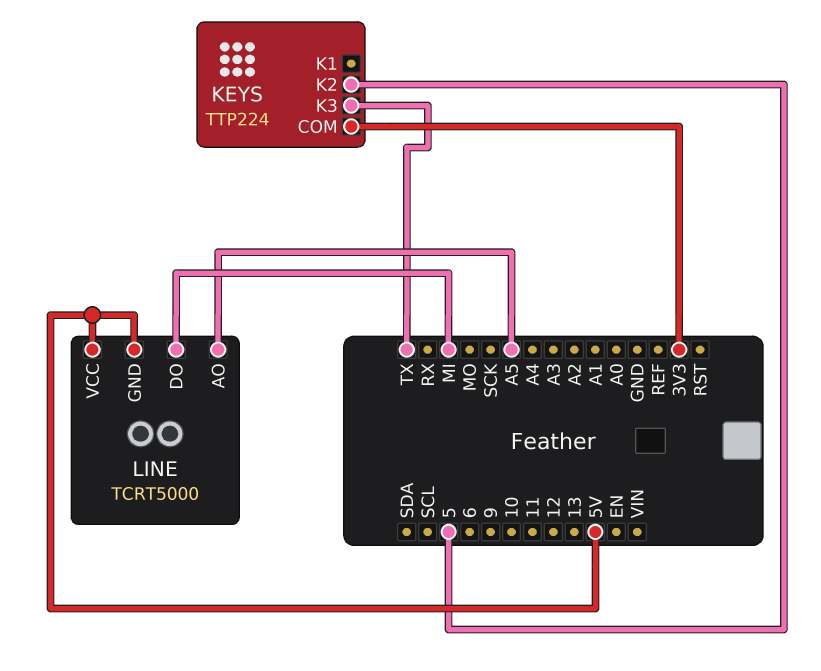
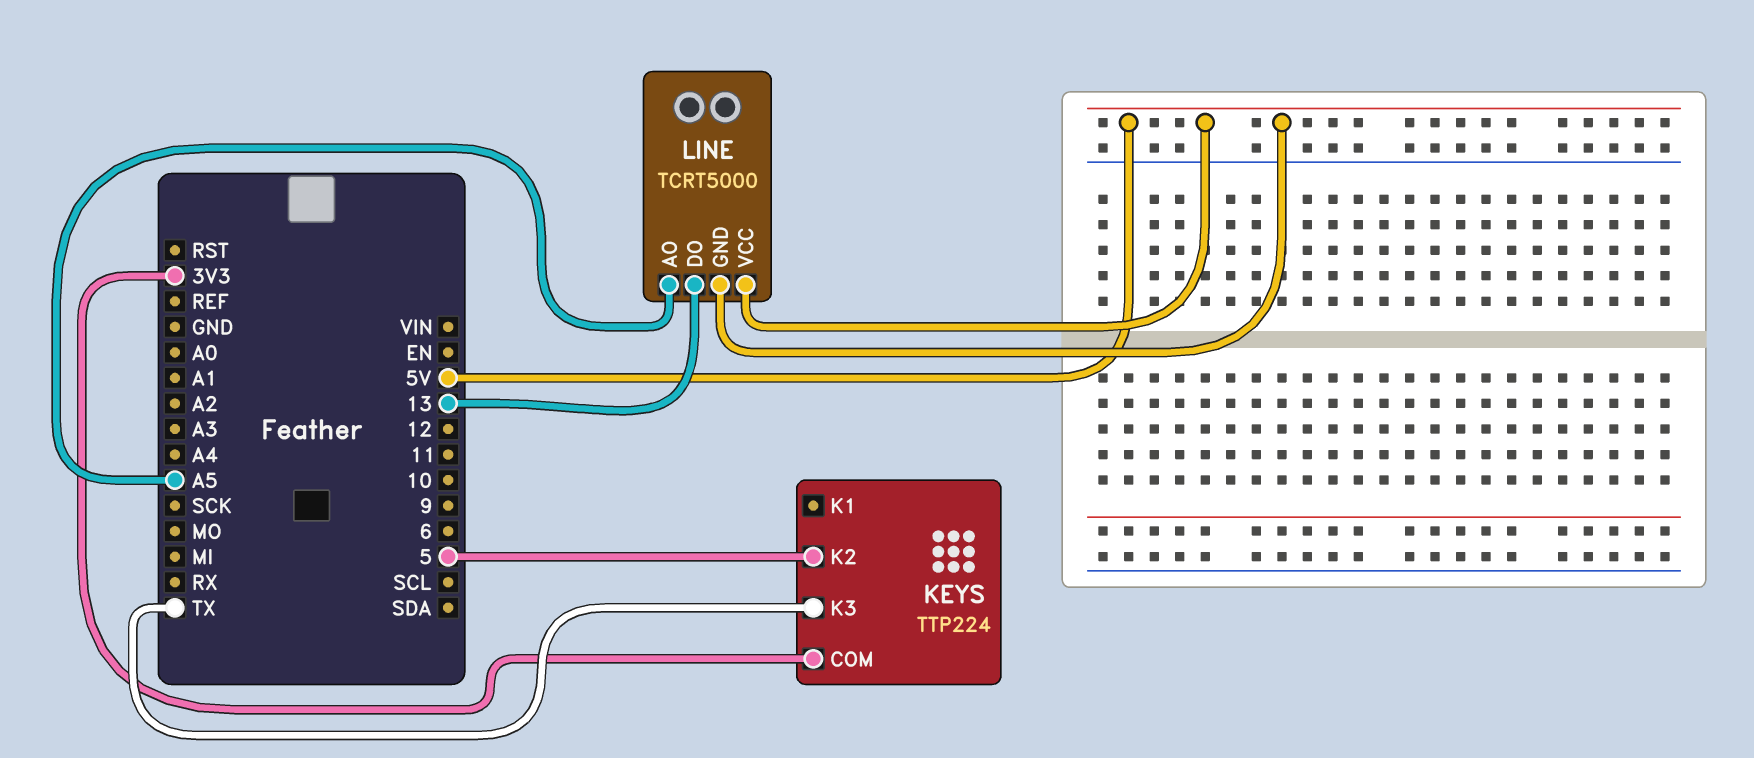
LINE pin DO: MI -> 13

